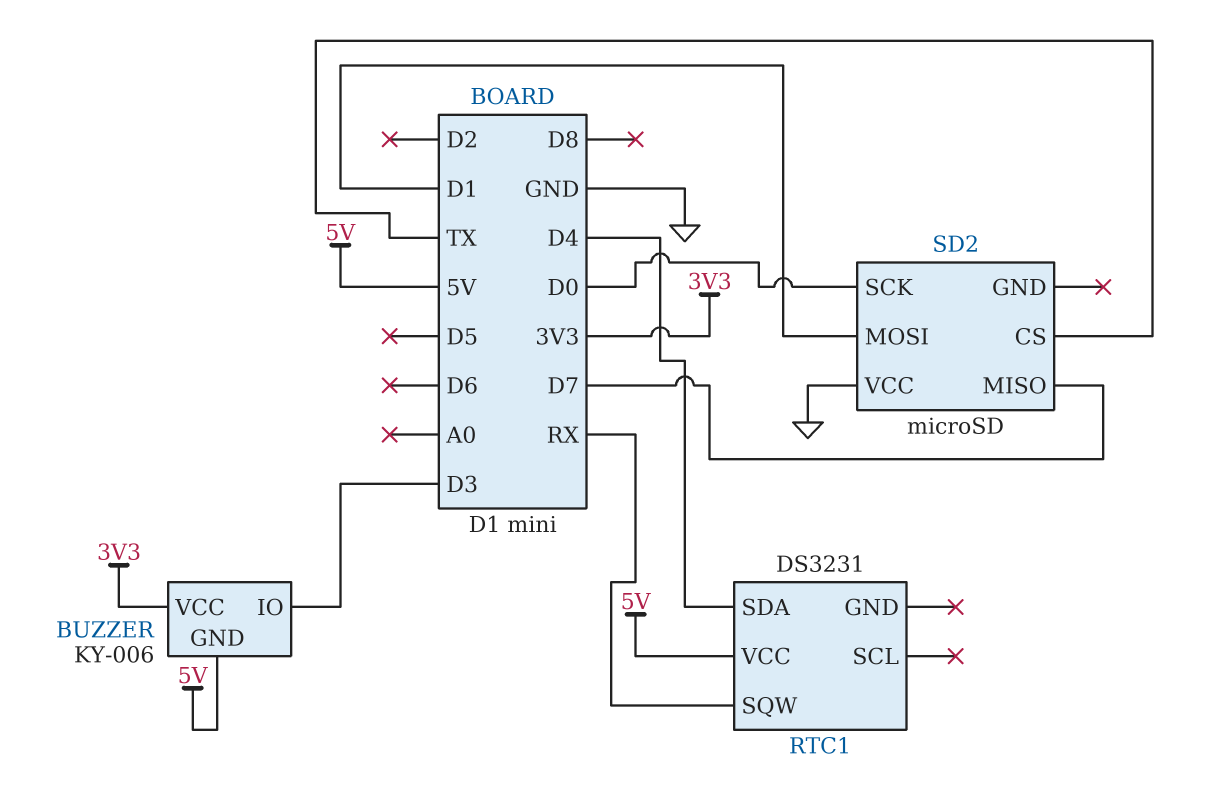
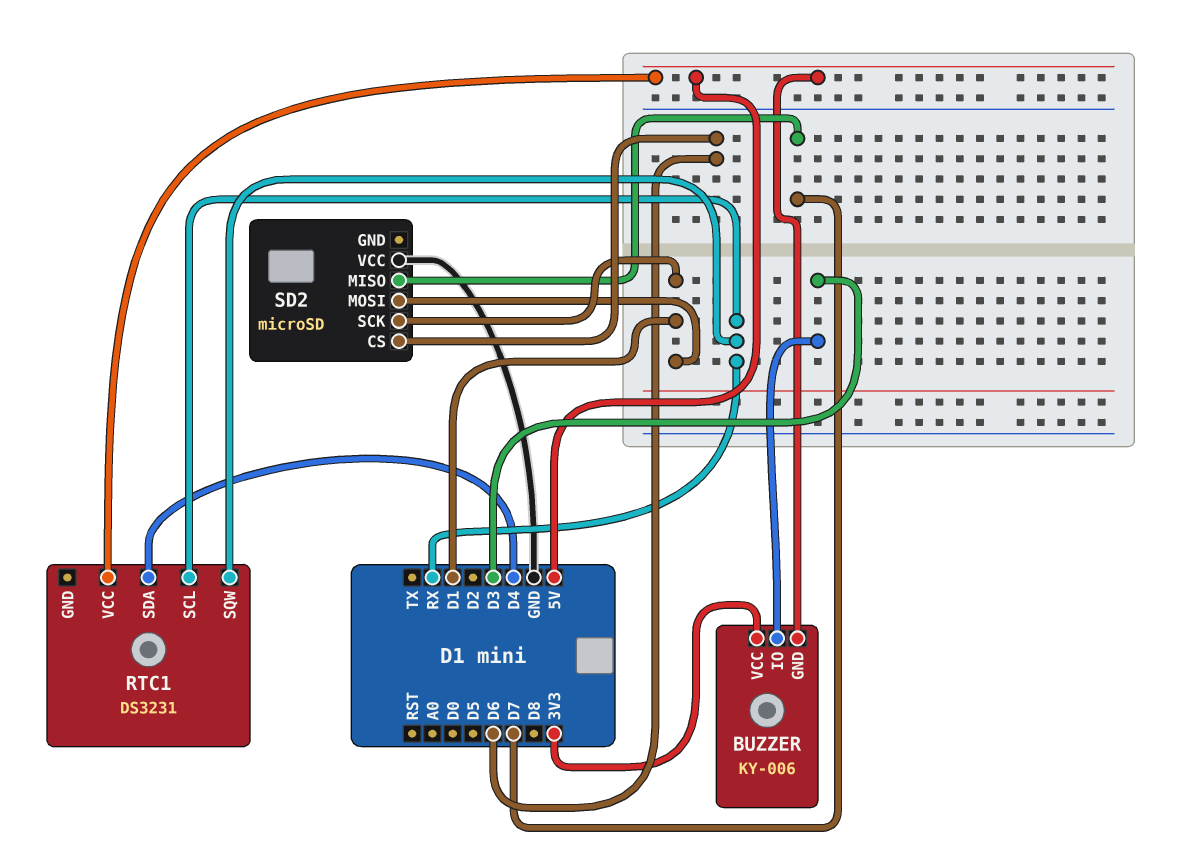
RTC1 pin SCL: none -> RX
SD2 pin CS: TX -> D6
SD2 pin SCK: D0 -> D1

